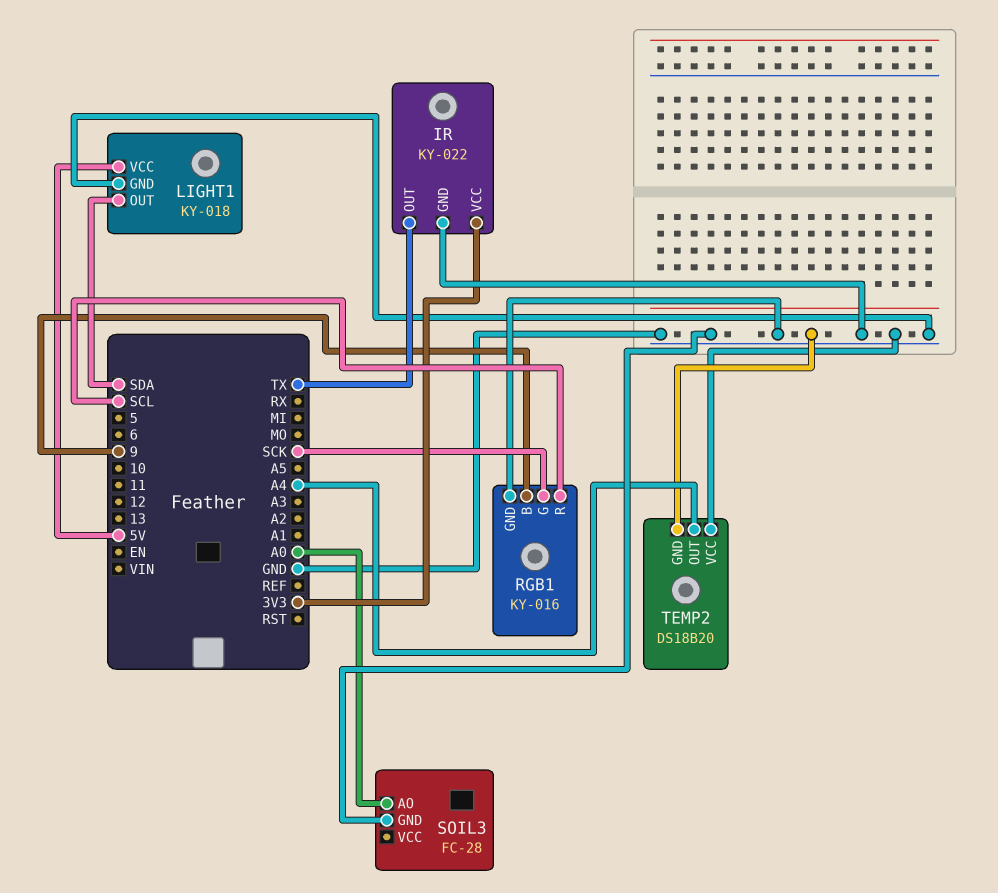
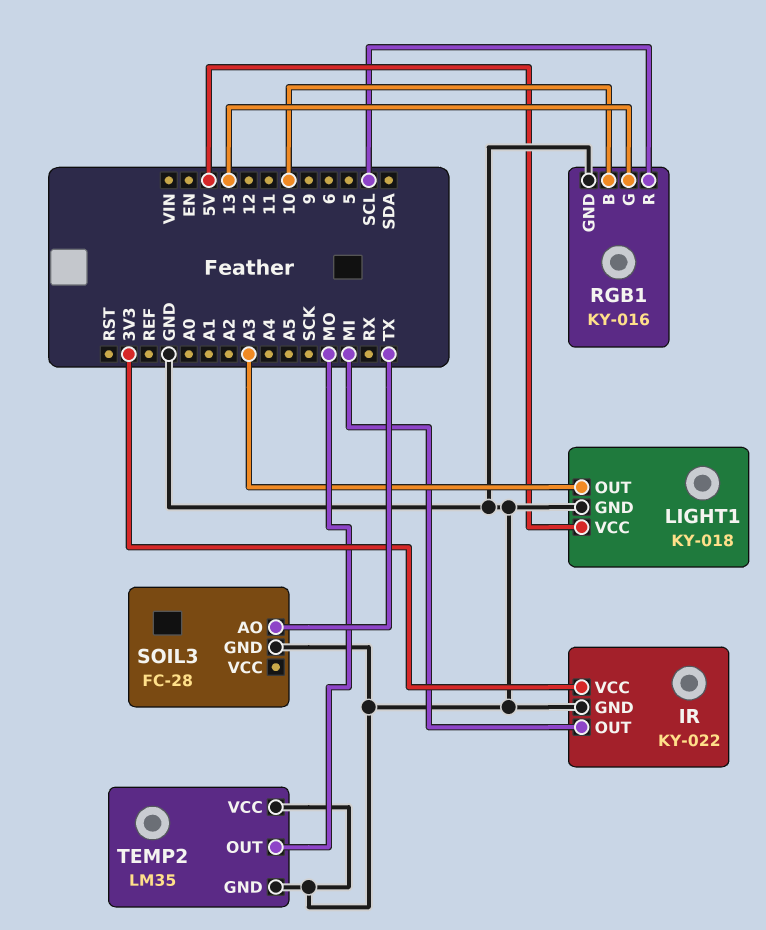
IR pin OUT: TX -> MI
LIGHT1 pin OUT: SDA -> A3
RGB1 pin B: 9 -> 10
RGB1 pin G: SCK -> 13
SOIL3 pin AO: A0 -> TX
TEMP2: DS18B20 -> LM35
TEMP2 pin OUT: A4 -> MO

